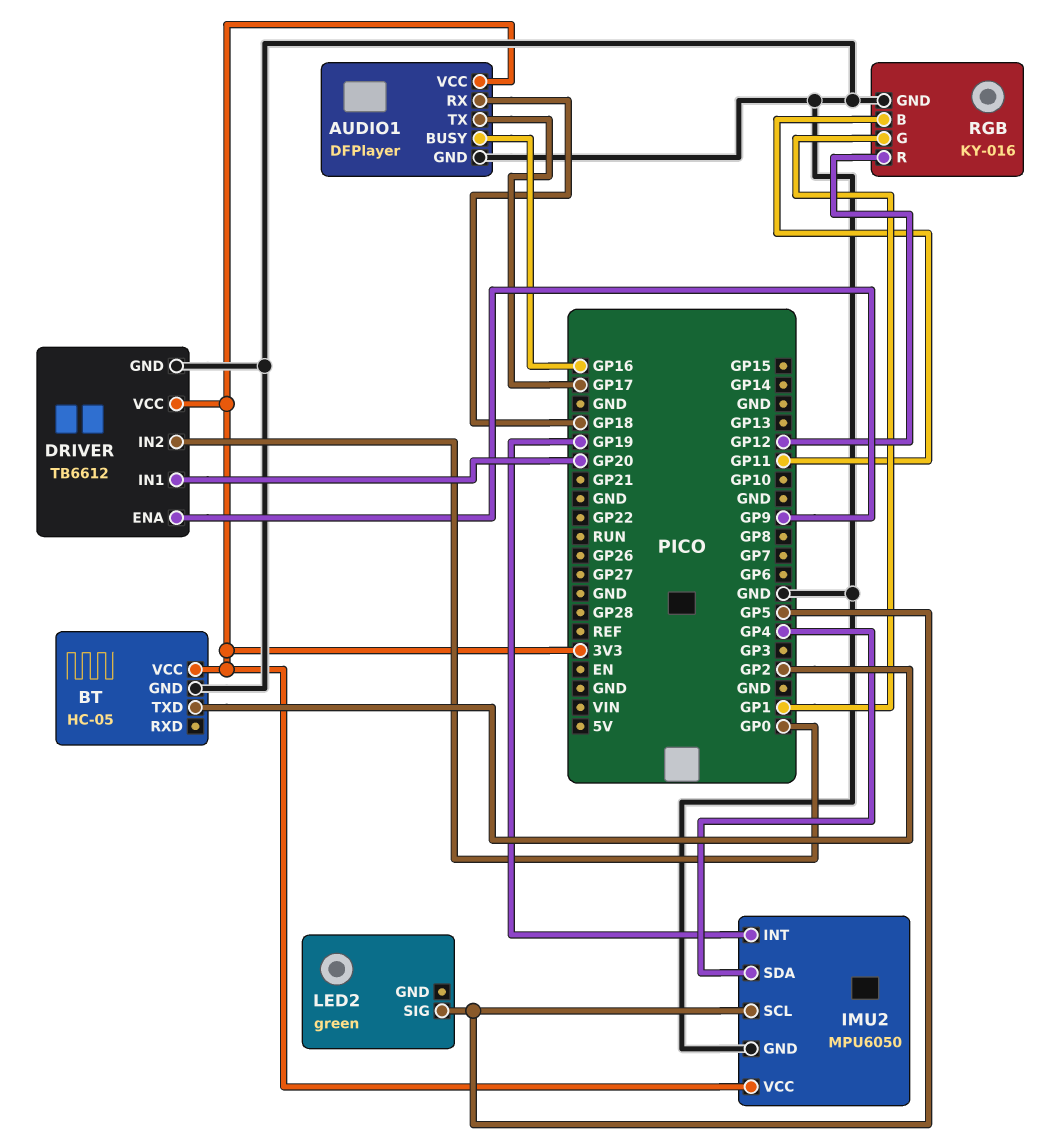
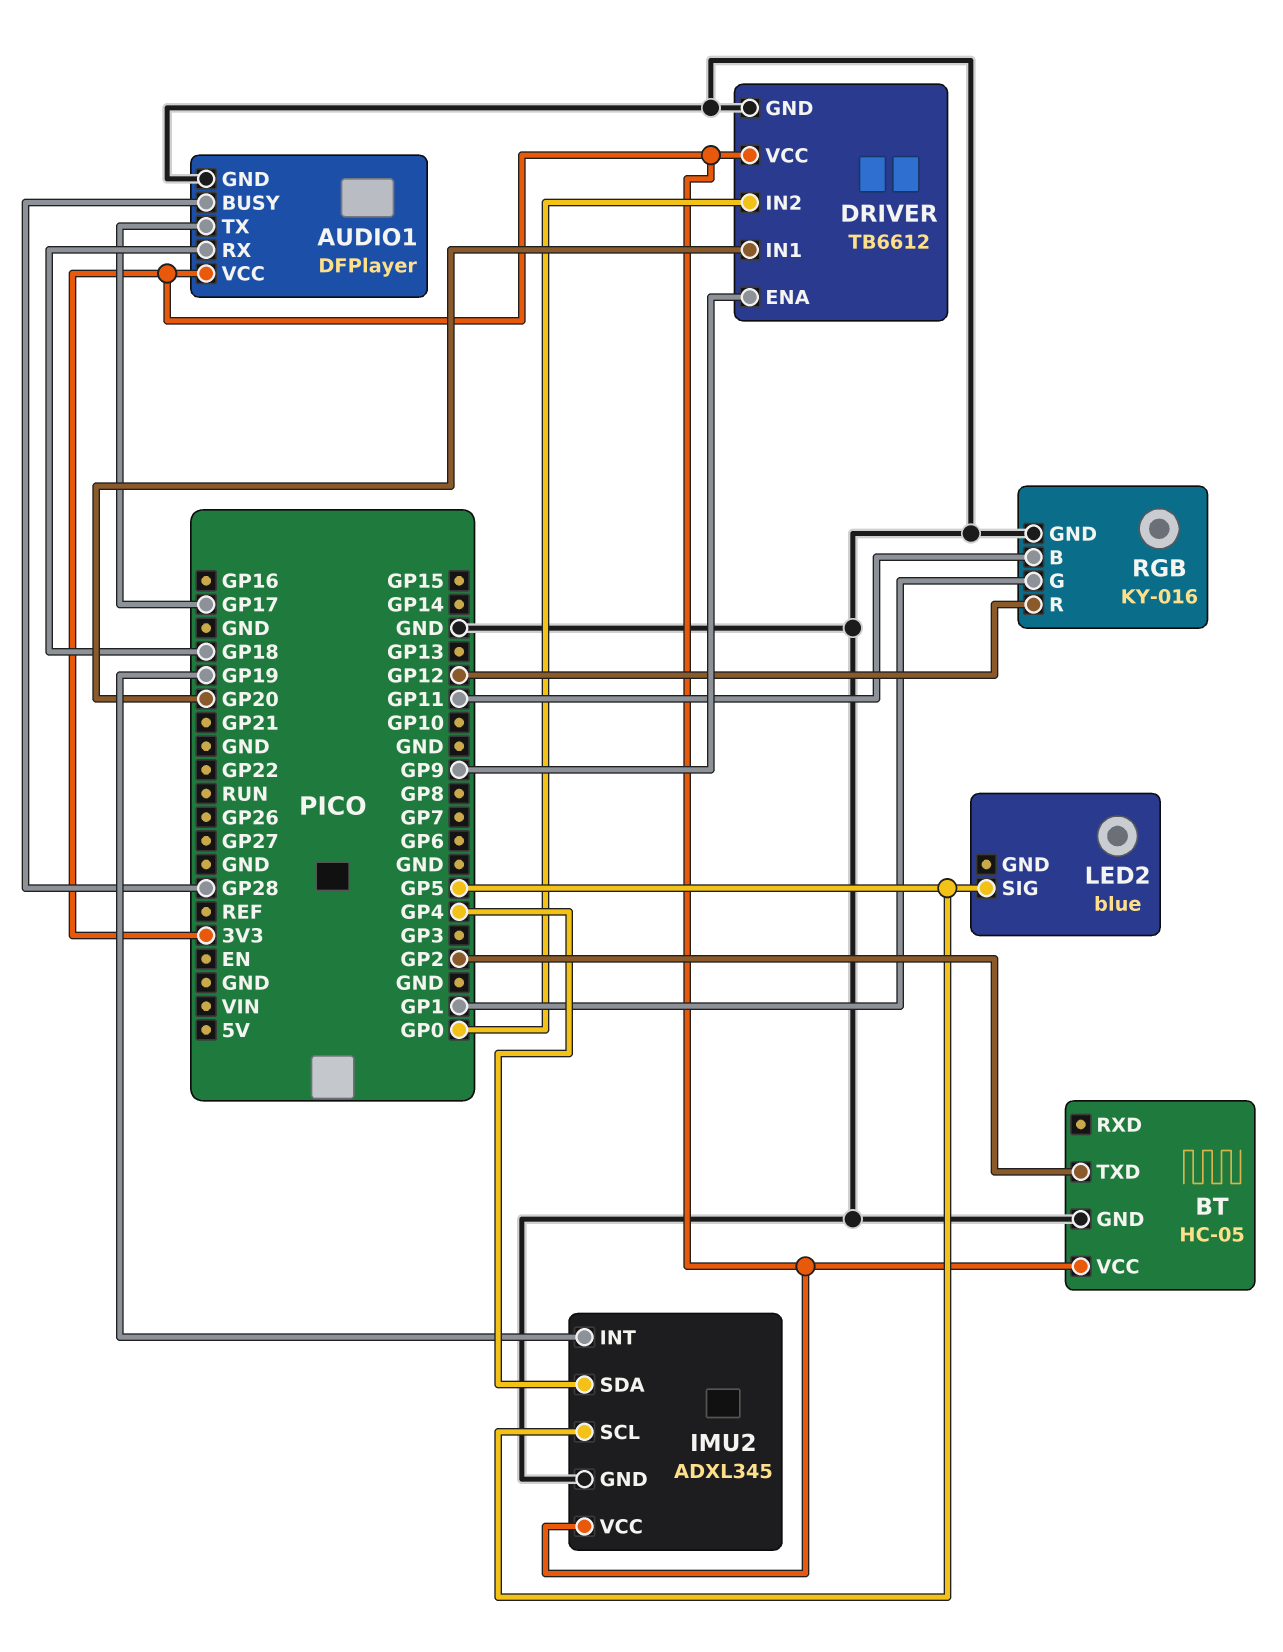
AUDIO1 pin BUSY: GP16 -> GP28
IMU2: MPU6050 -> ADXL345
LED2: green -> blue

